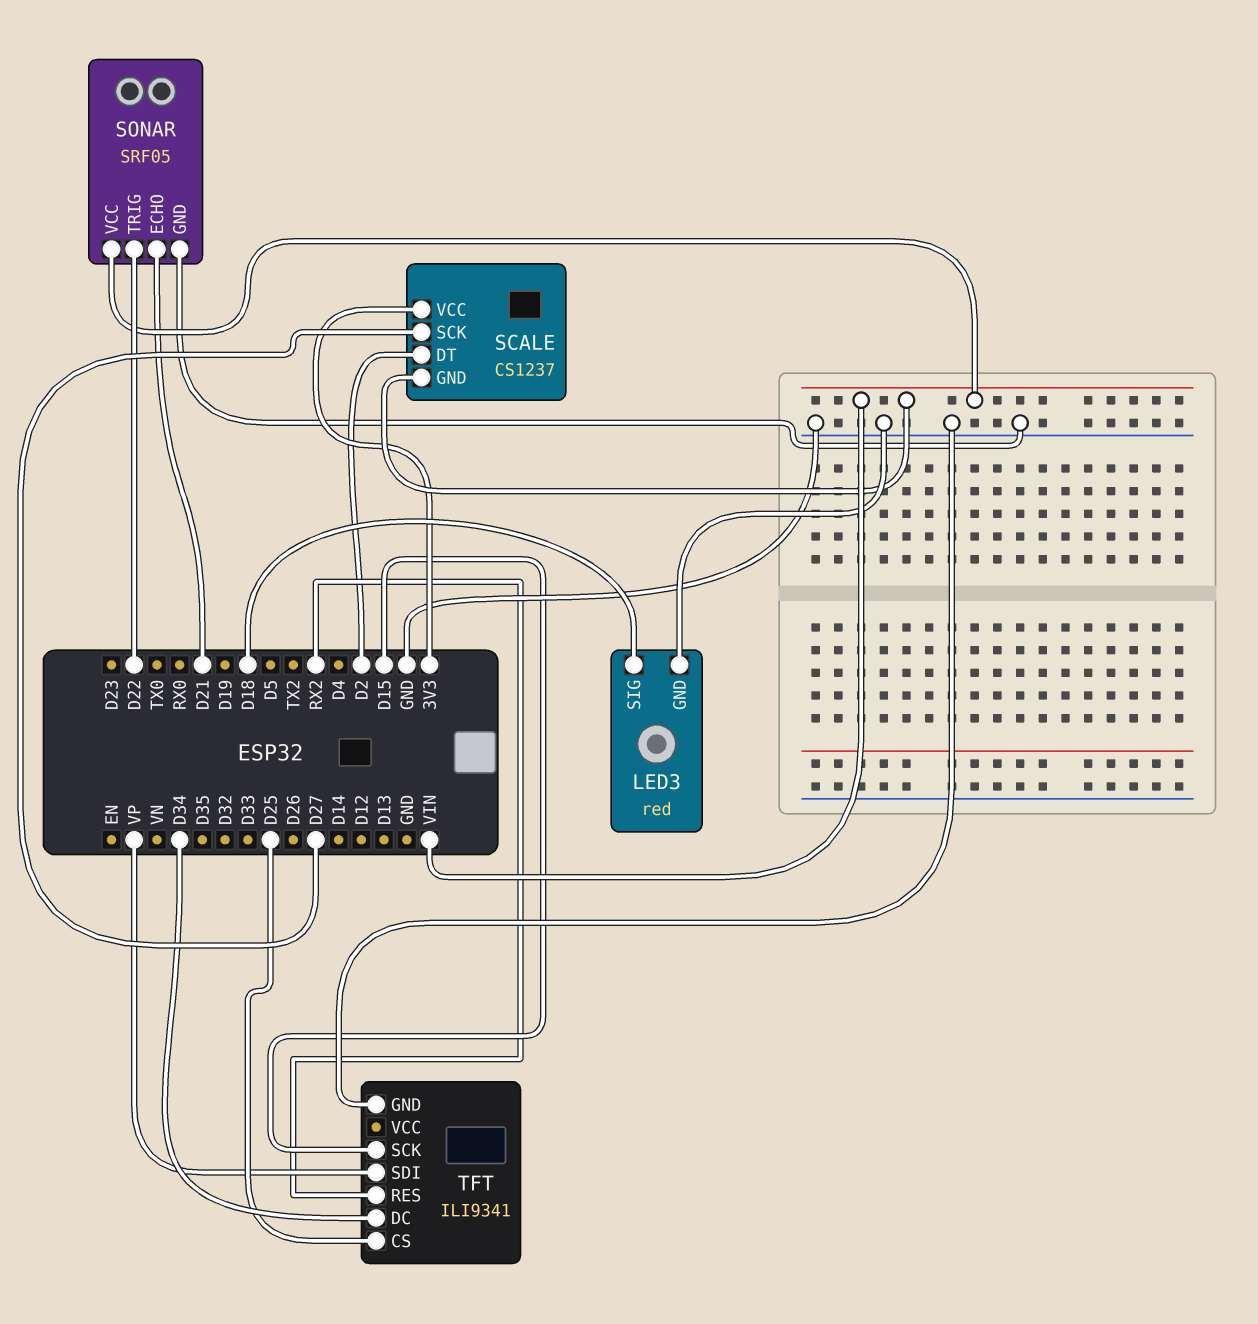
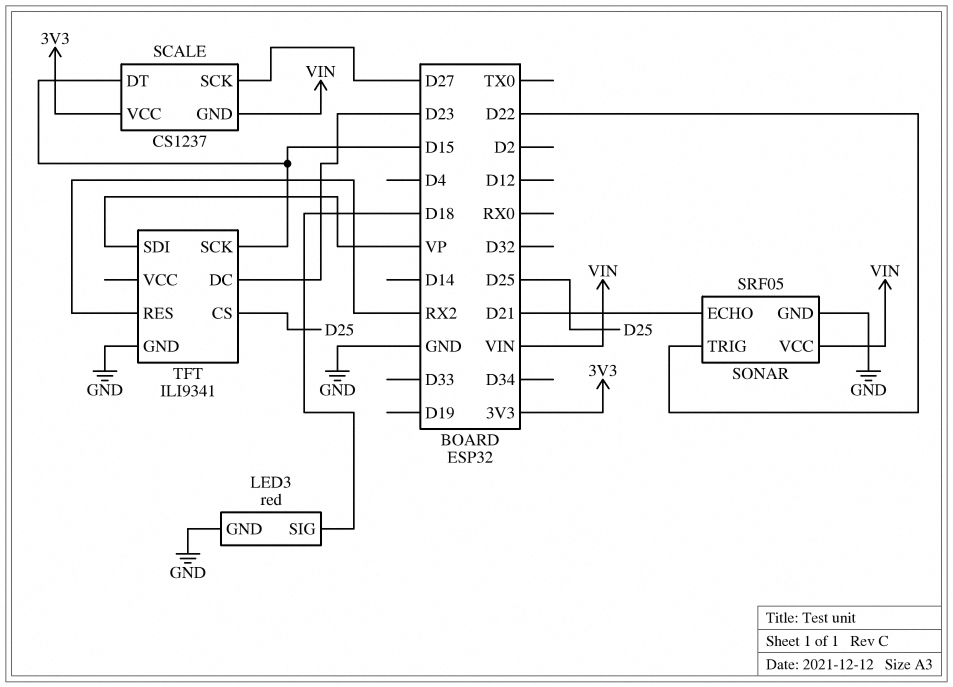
SCALE pin DT: D2 -> D15
TFT pin DC: D34 -> D23

